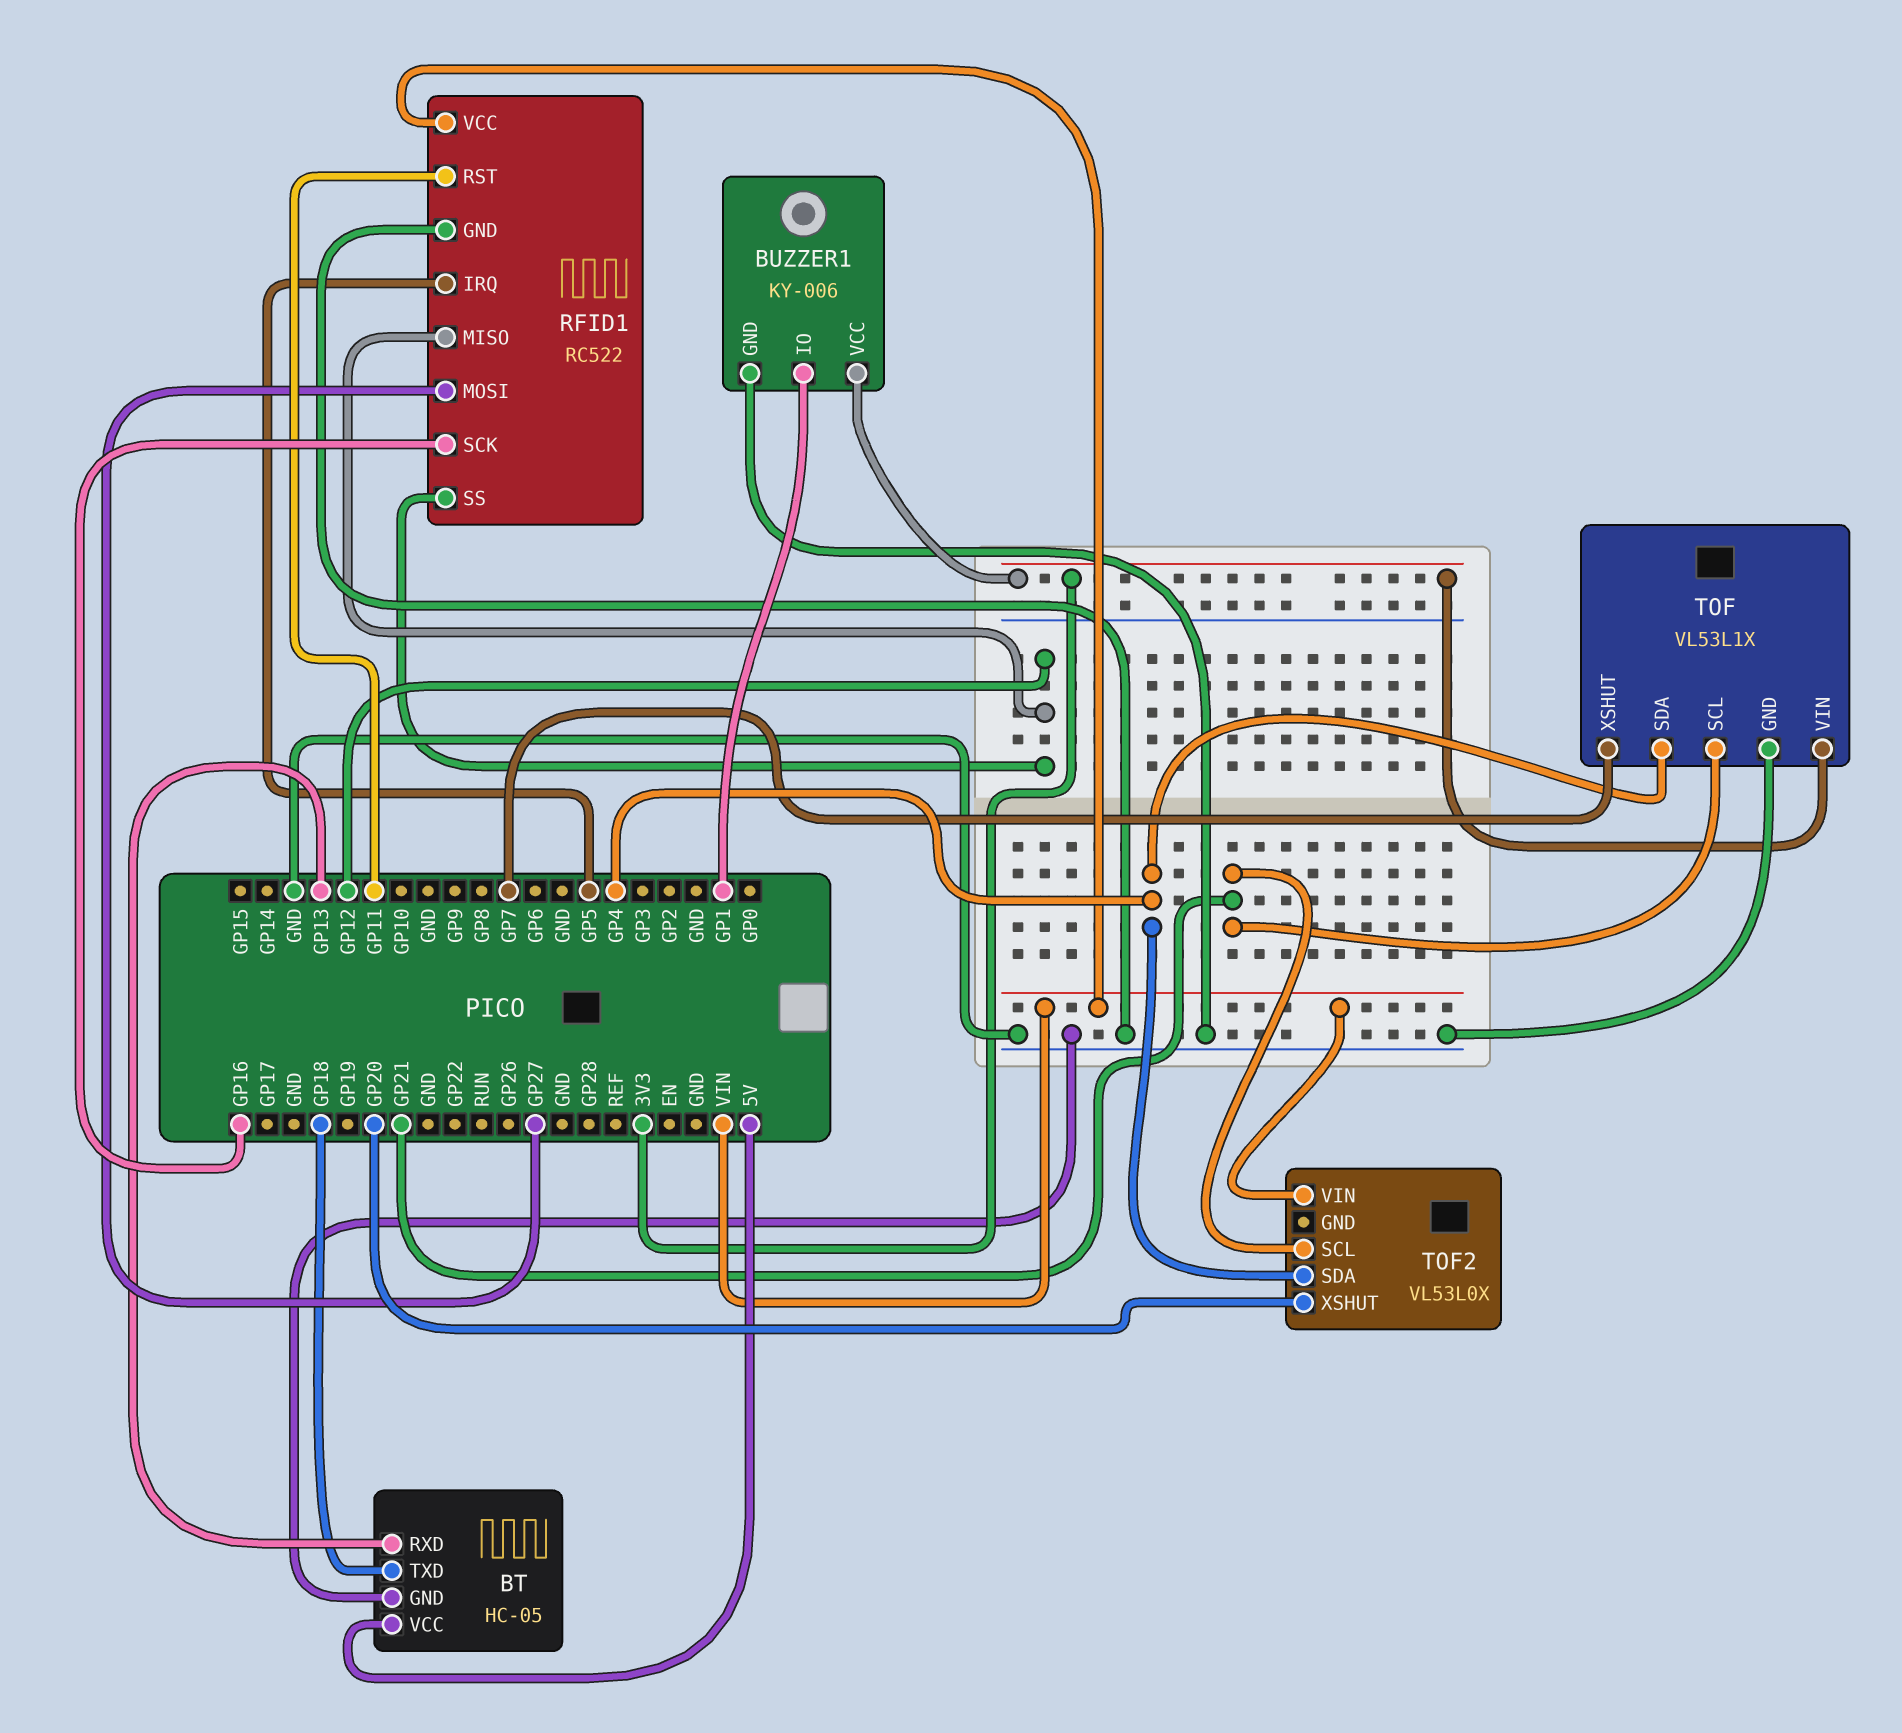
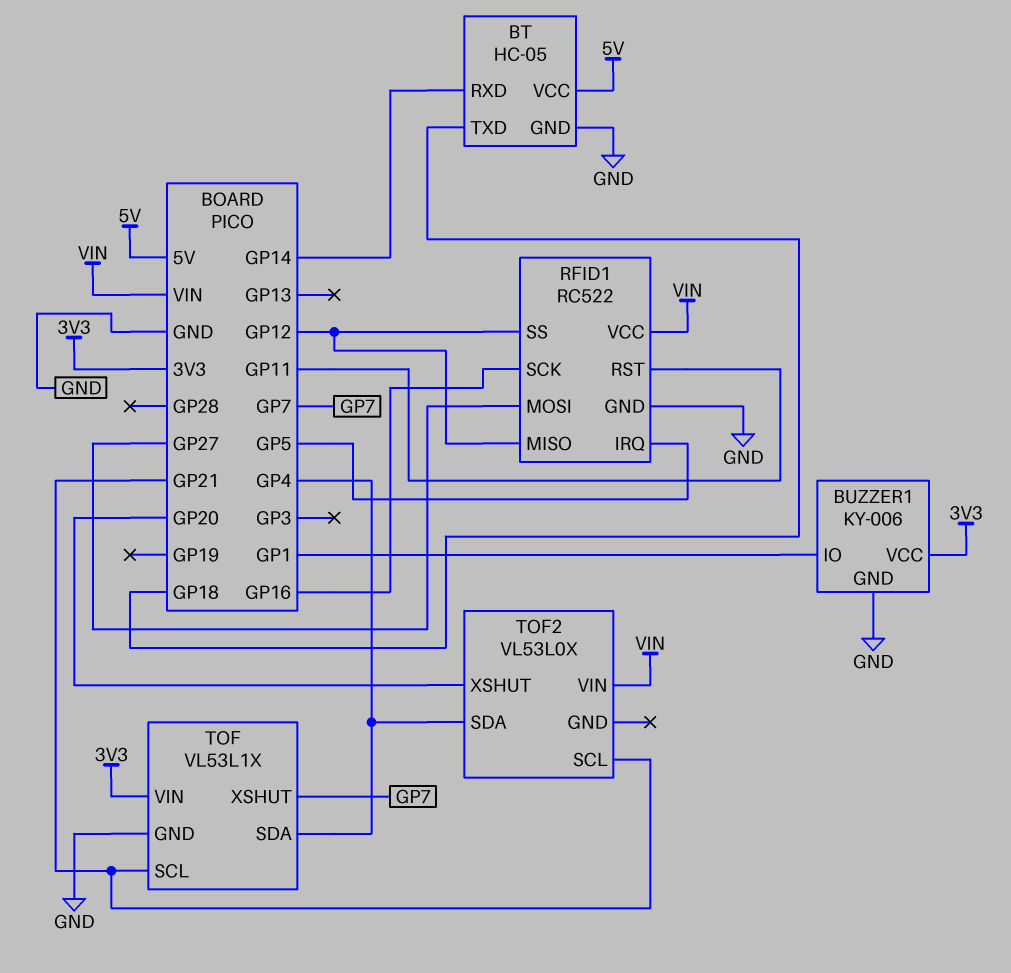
BT pin RXD: GP13 -> GP14

